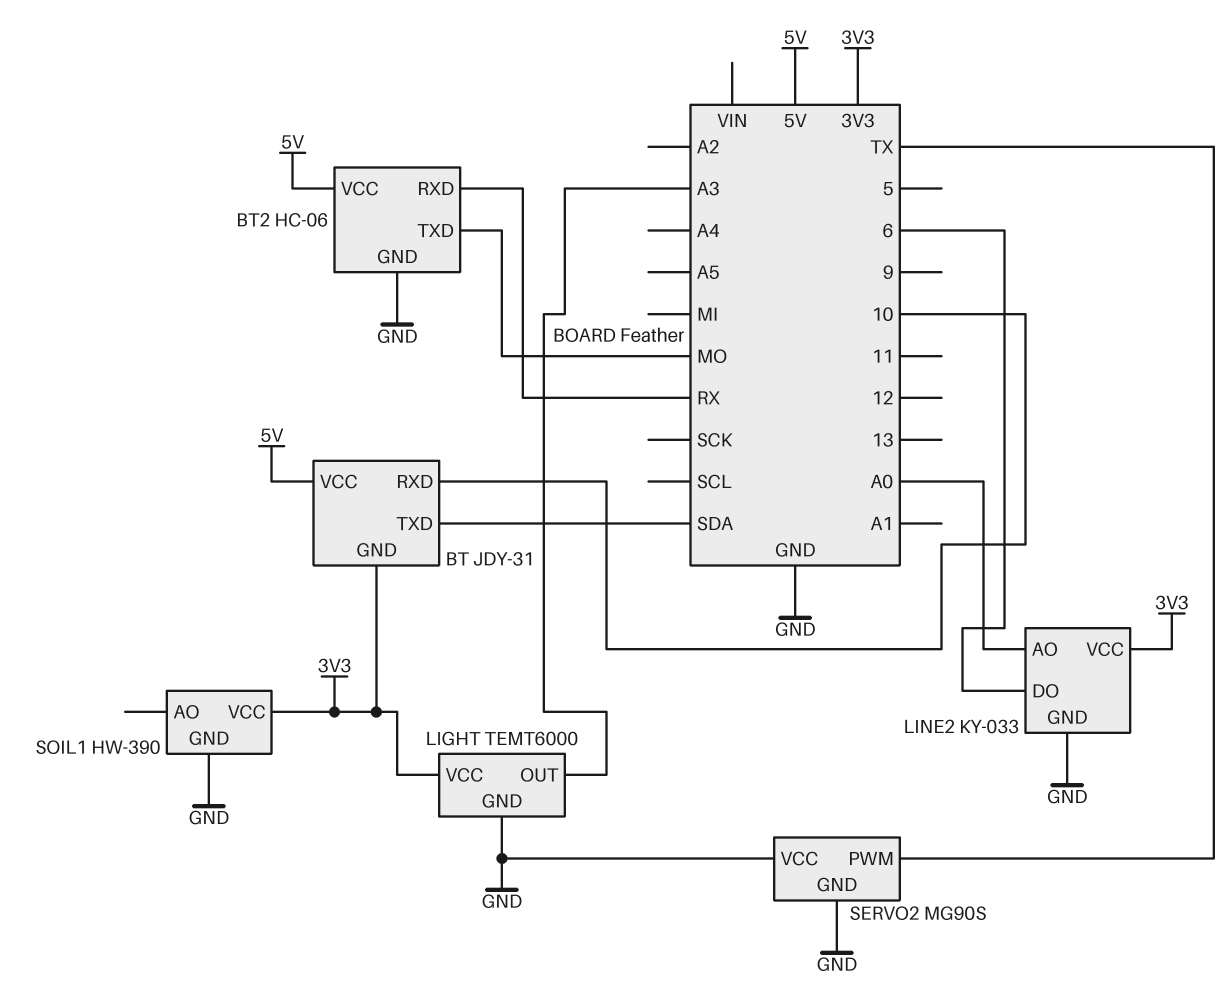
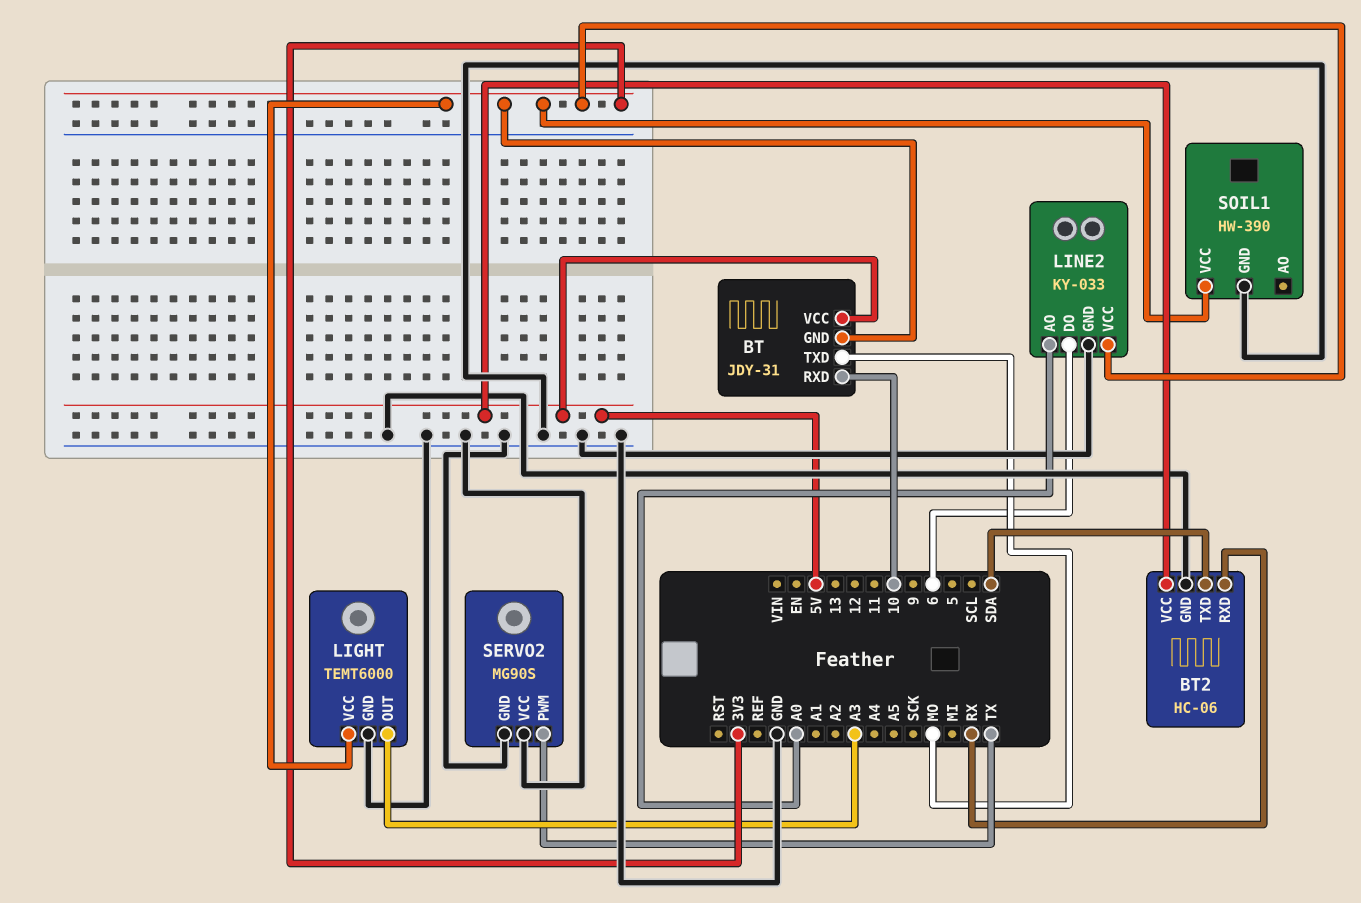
BT pin TXD: SDA -> MO
BT2 pin TXD: MO -> SDA

